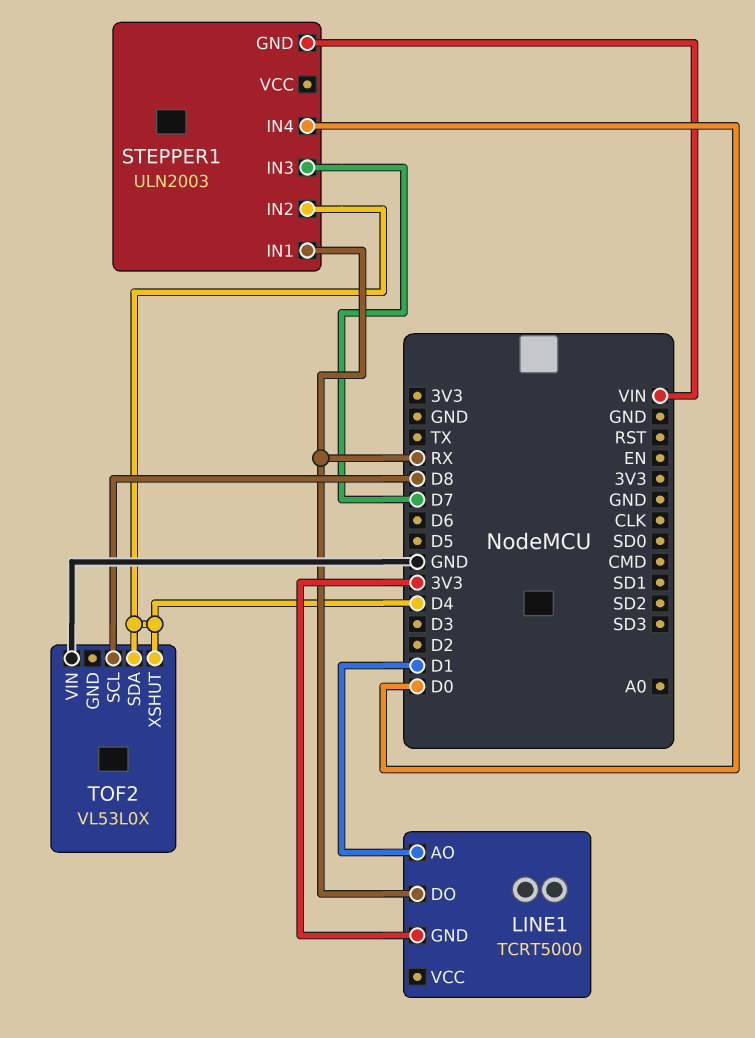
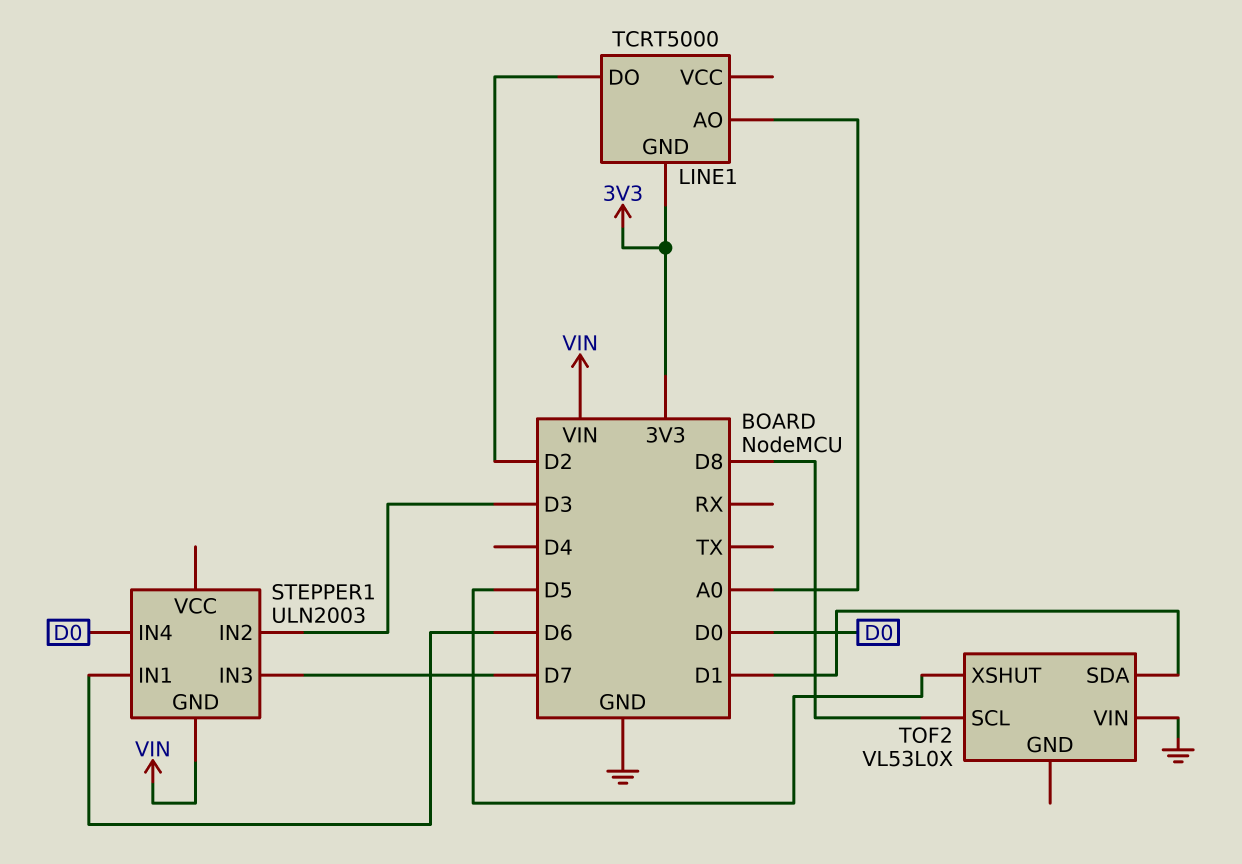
LINE1 pin AO: D1 -> A0
LINE1 pin DO: RX -> D2
STEPPER1 pin IN1: RX -> D6
STEPPER1 pin IN2: D4 -> D3
TOF2 pin SDA: D4 -> D1
TOF2 pin XSHUT: D4 -> D5

